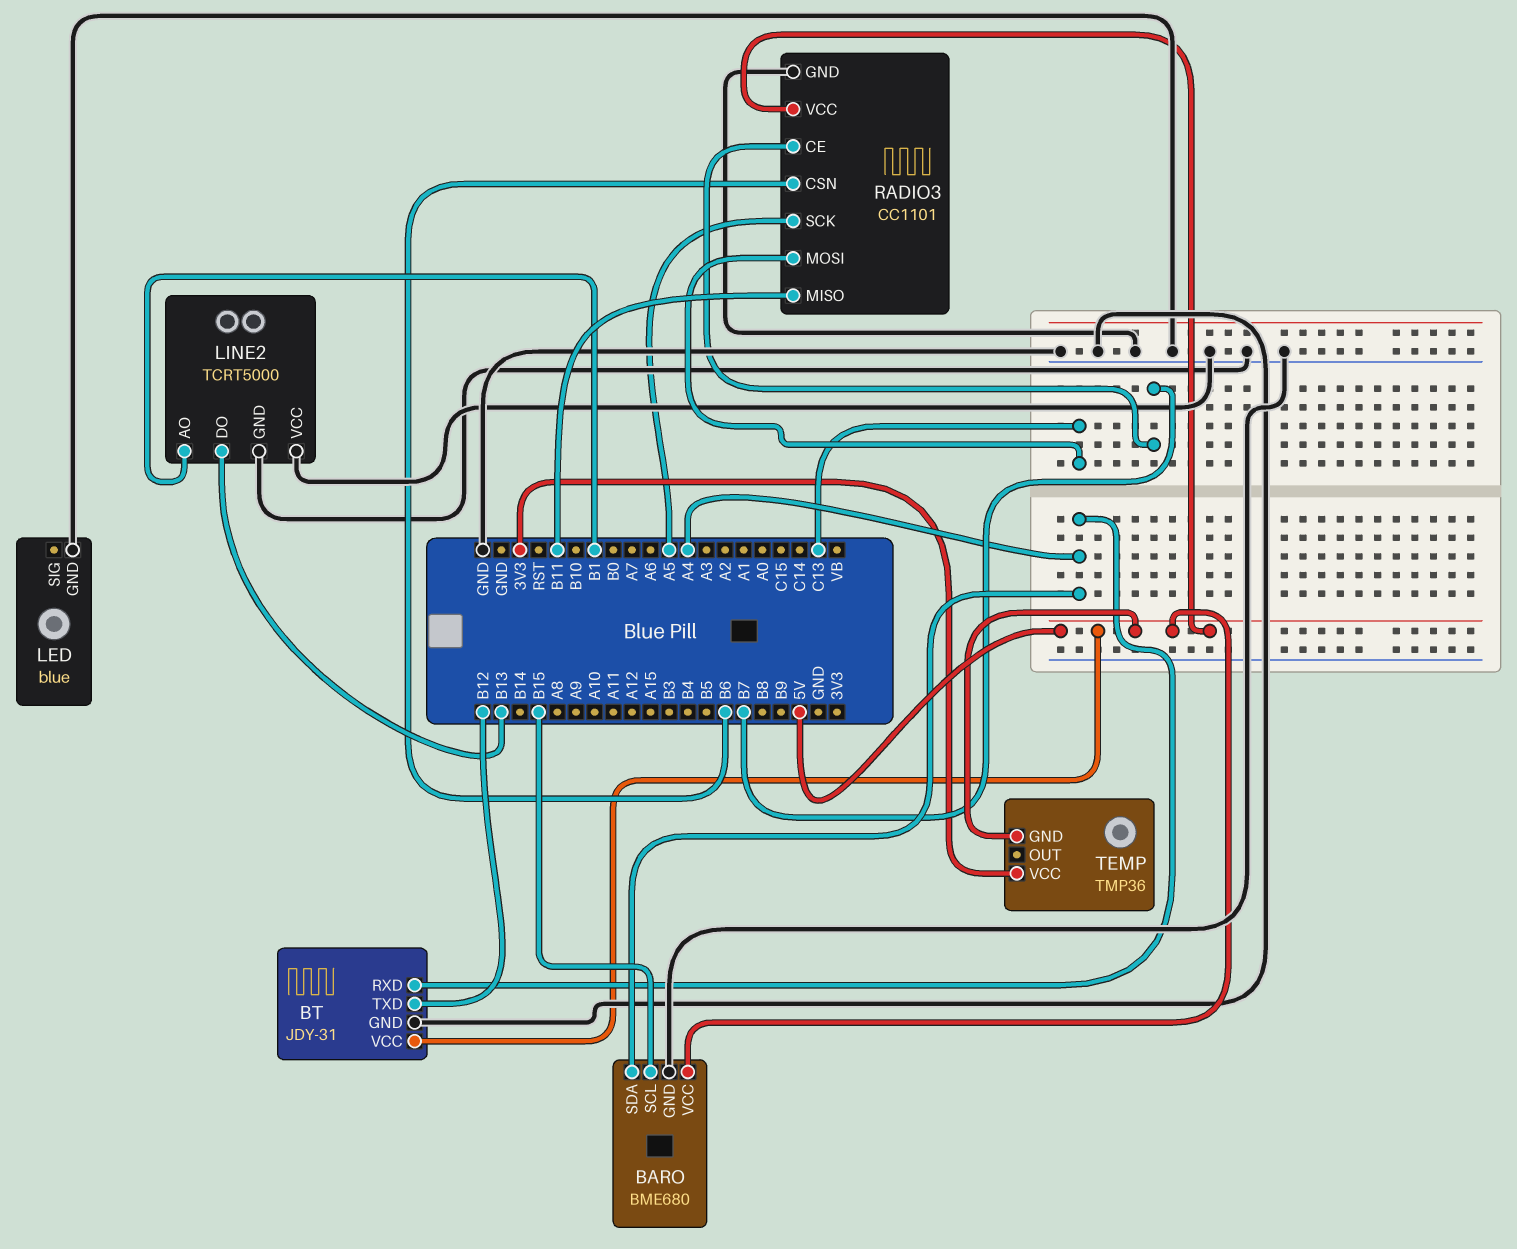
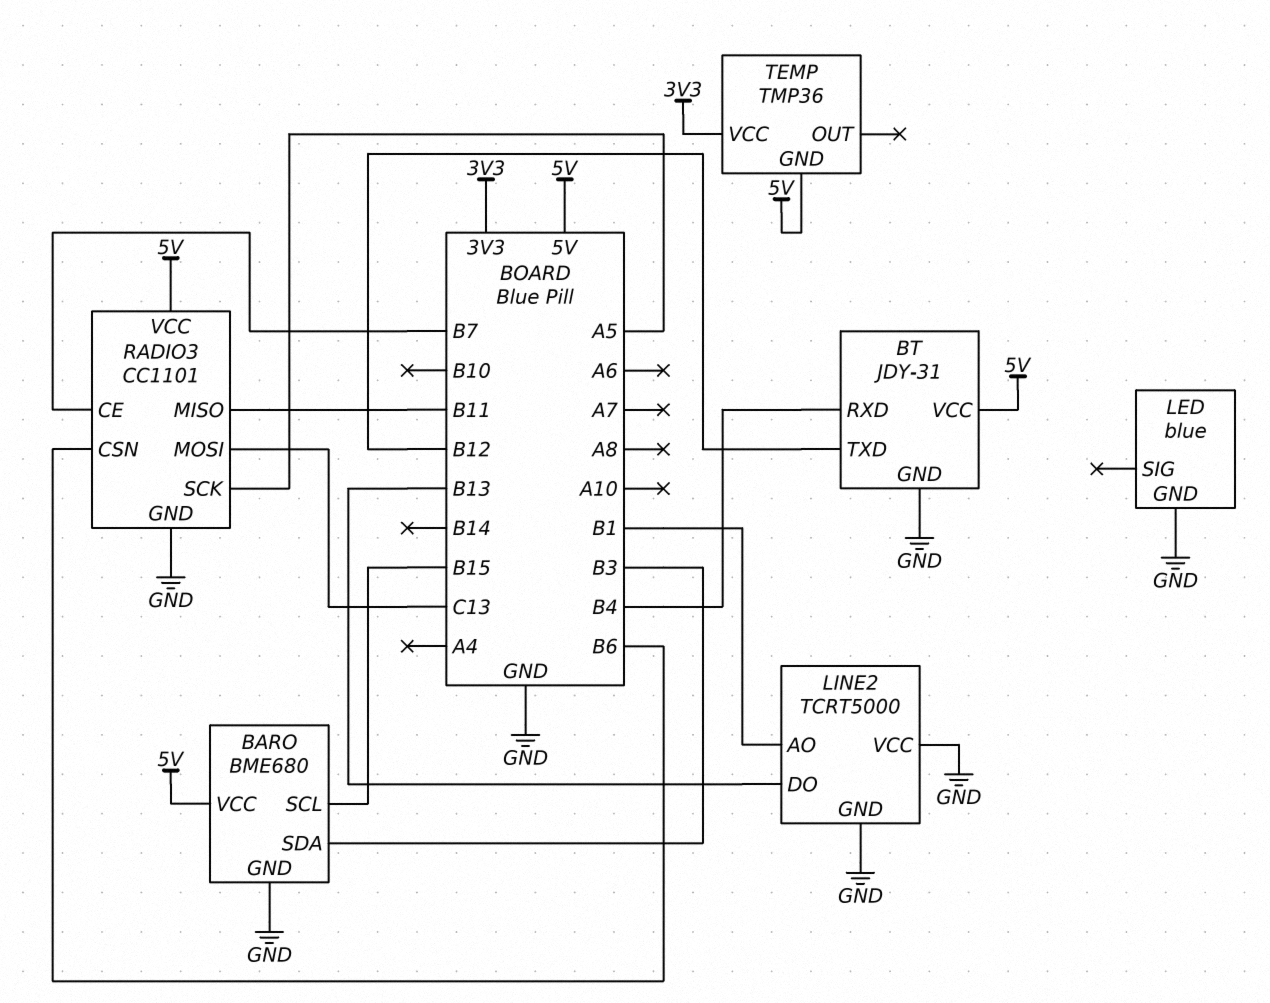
BARO pin SDA: A4 -> B3
BT pin RXD: A4 -> B4

